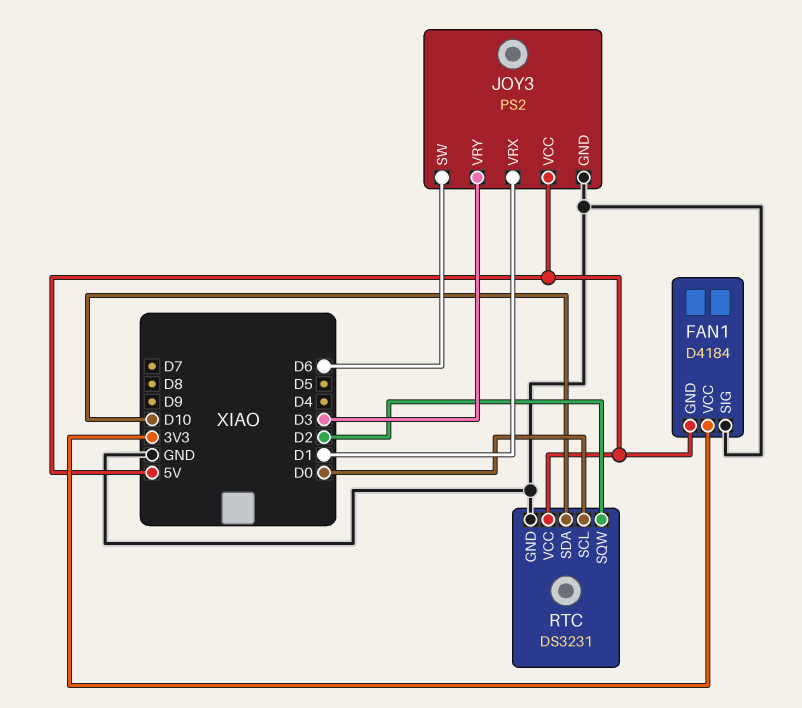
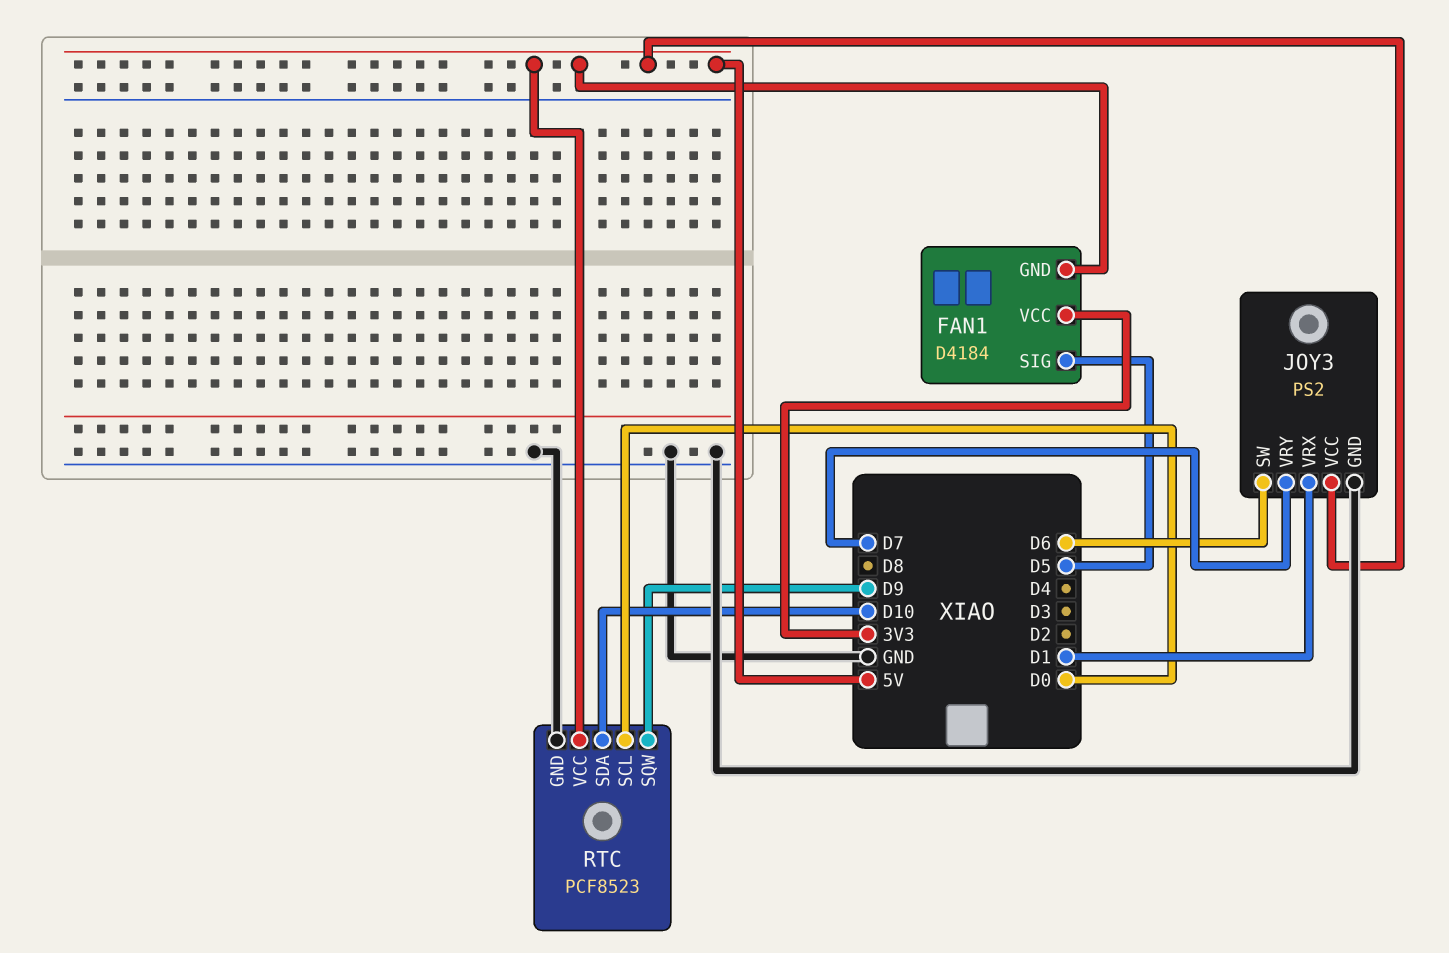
FAN1 pin SIG: GND -> D5
JOY3 pin VRY: D3 -> D7
RTC: DS3231 -> PCF8523
RTC pin SQW: D2 -> D9

